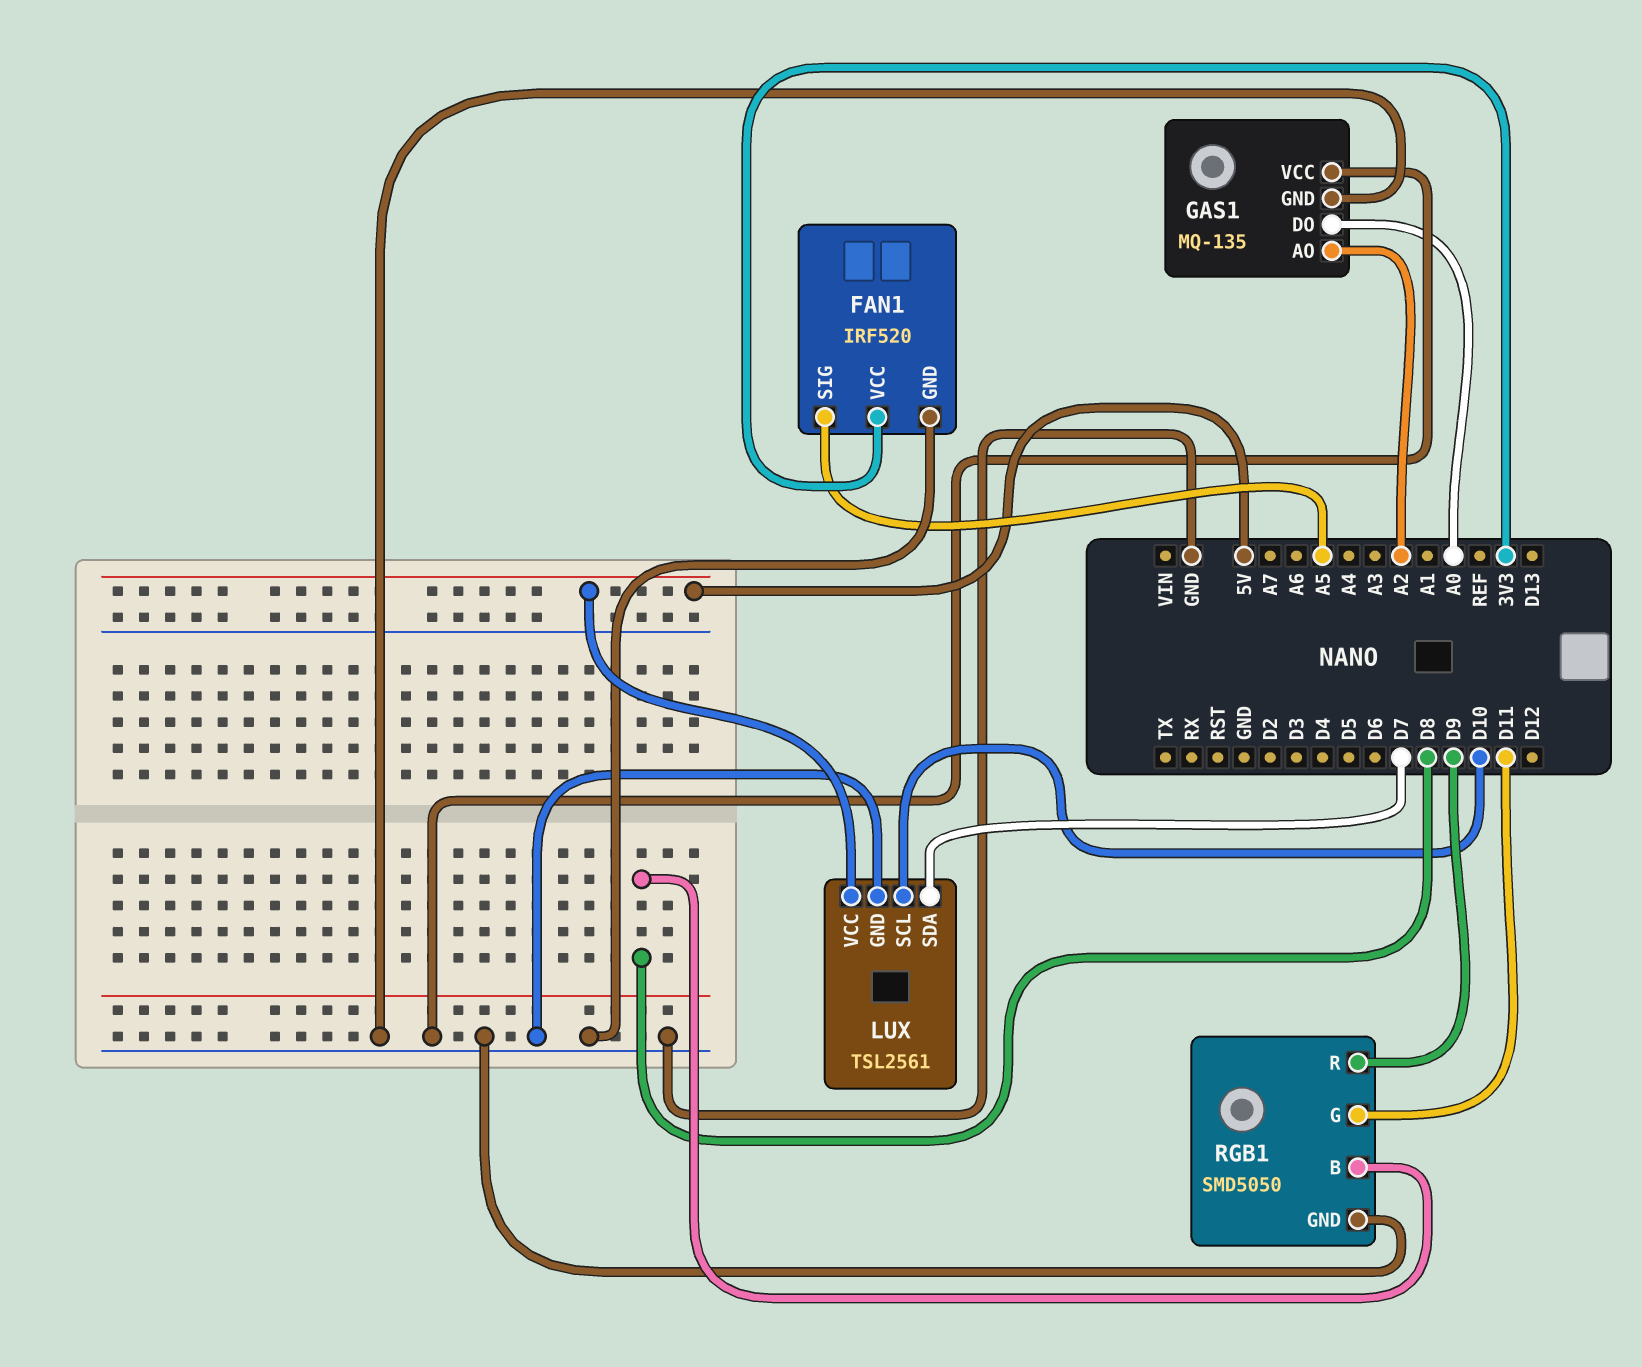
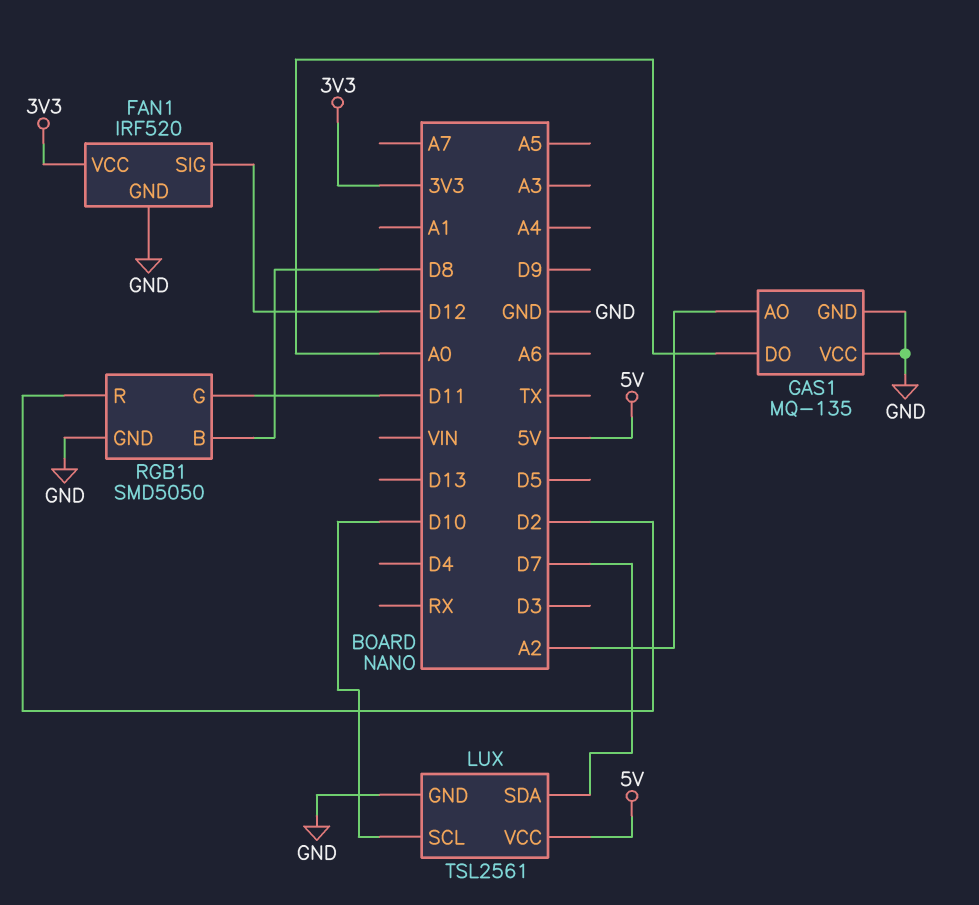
FAN1 pin SIG: A5 -> D12
RGB1 pin R: D9 -> D2

